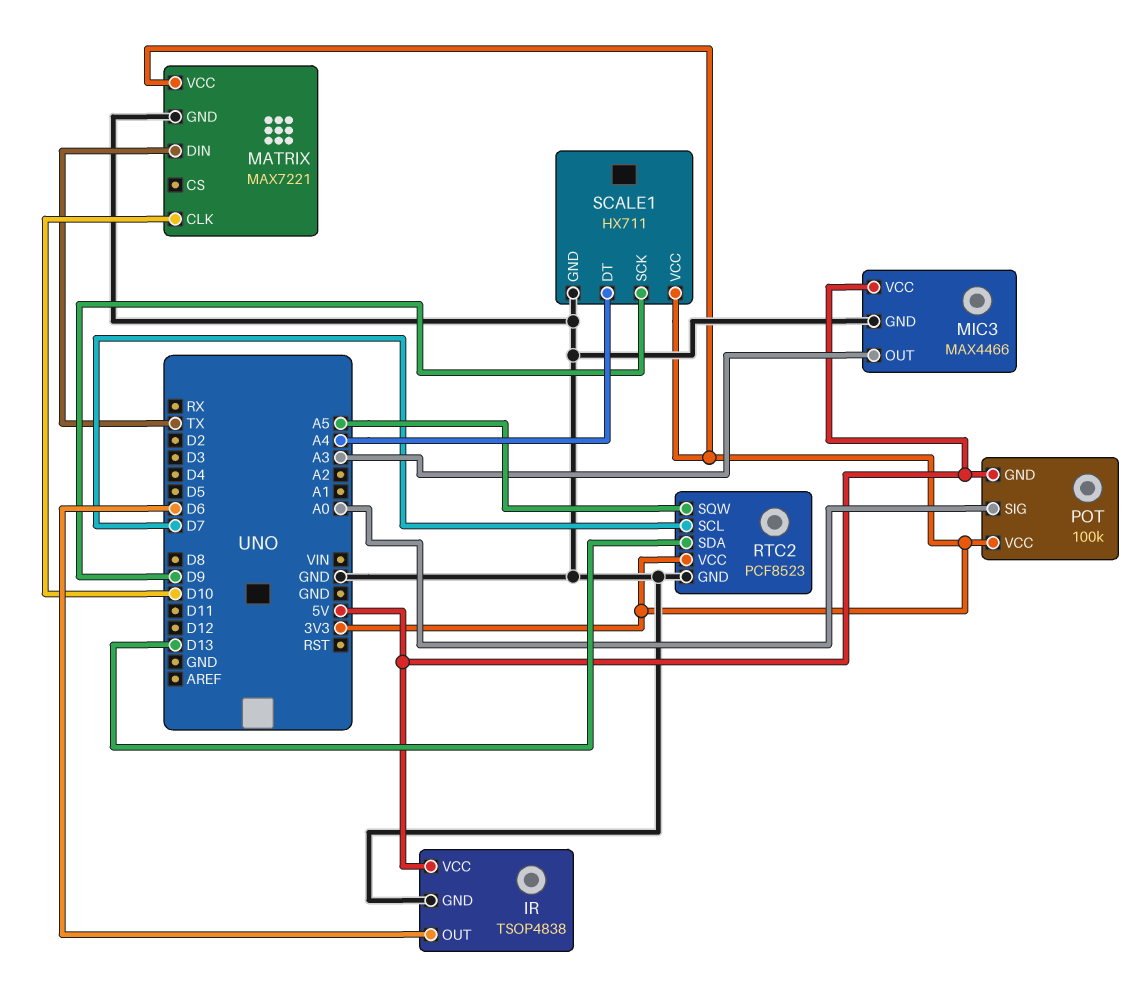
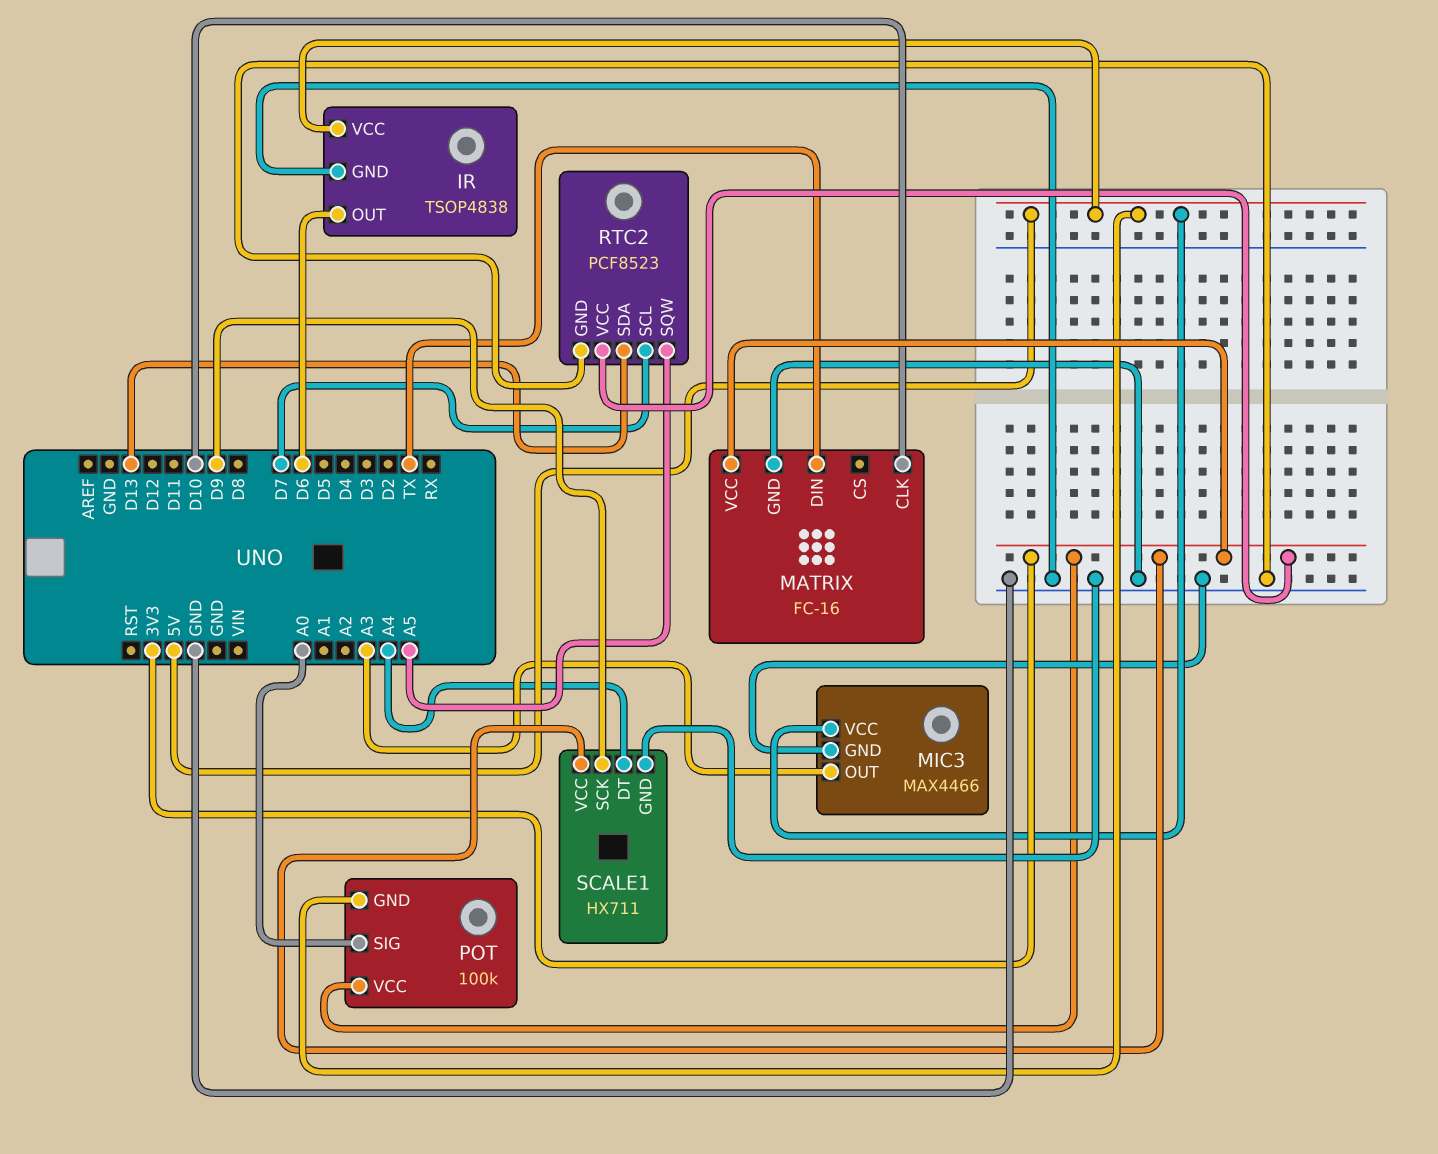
MATRIX: MAX7221 -> FC-16

